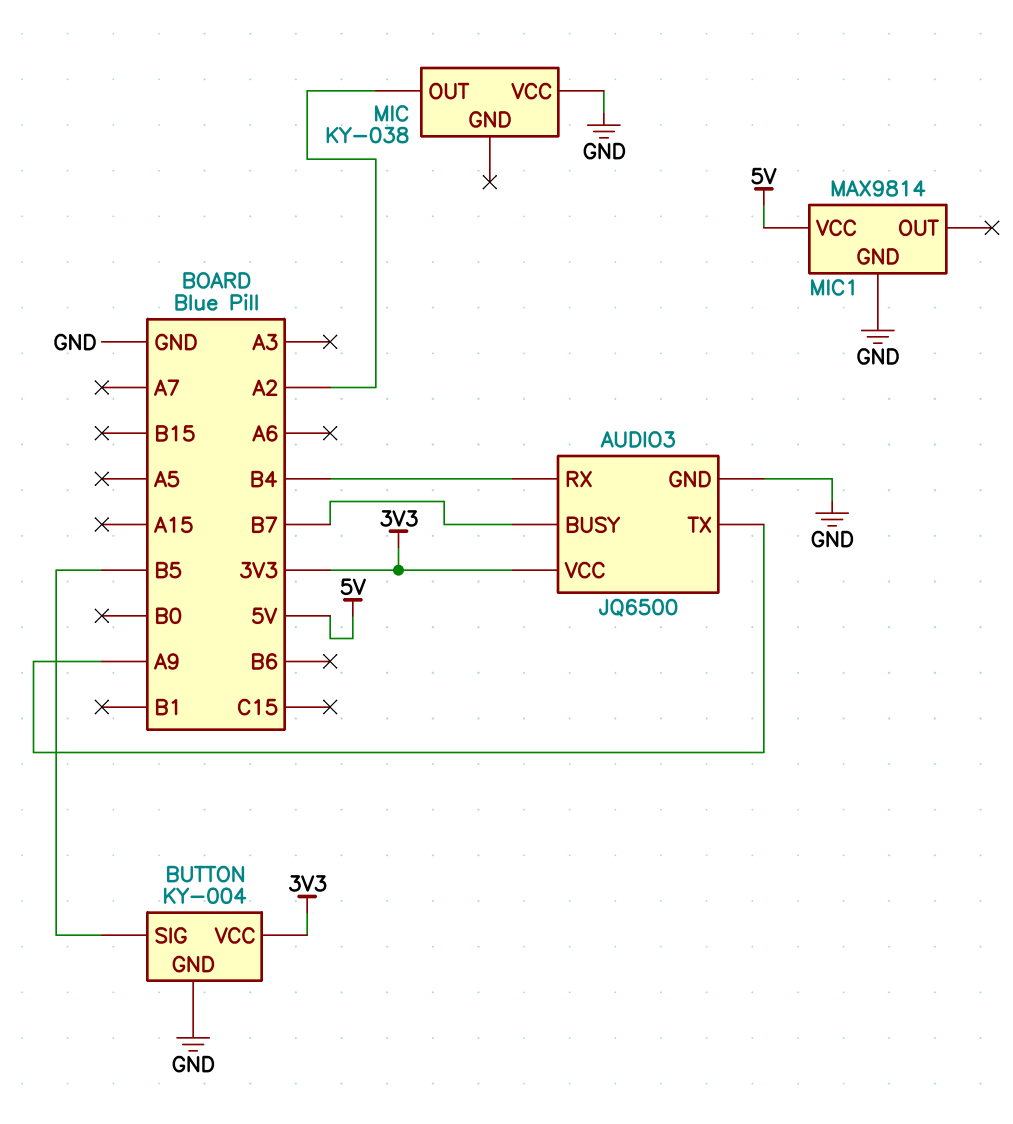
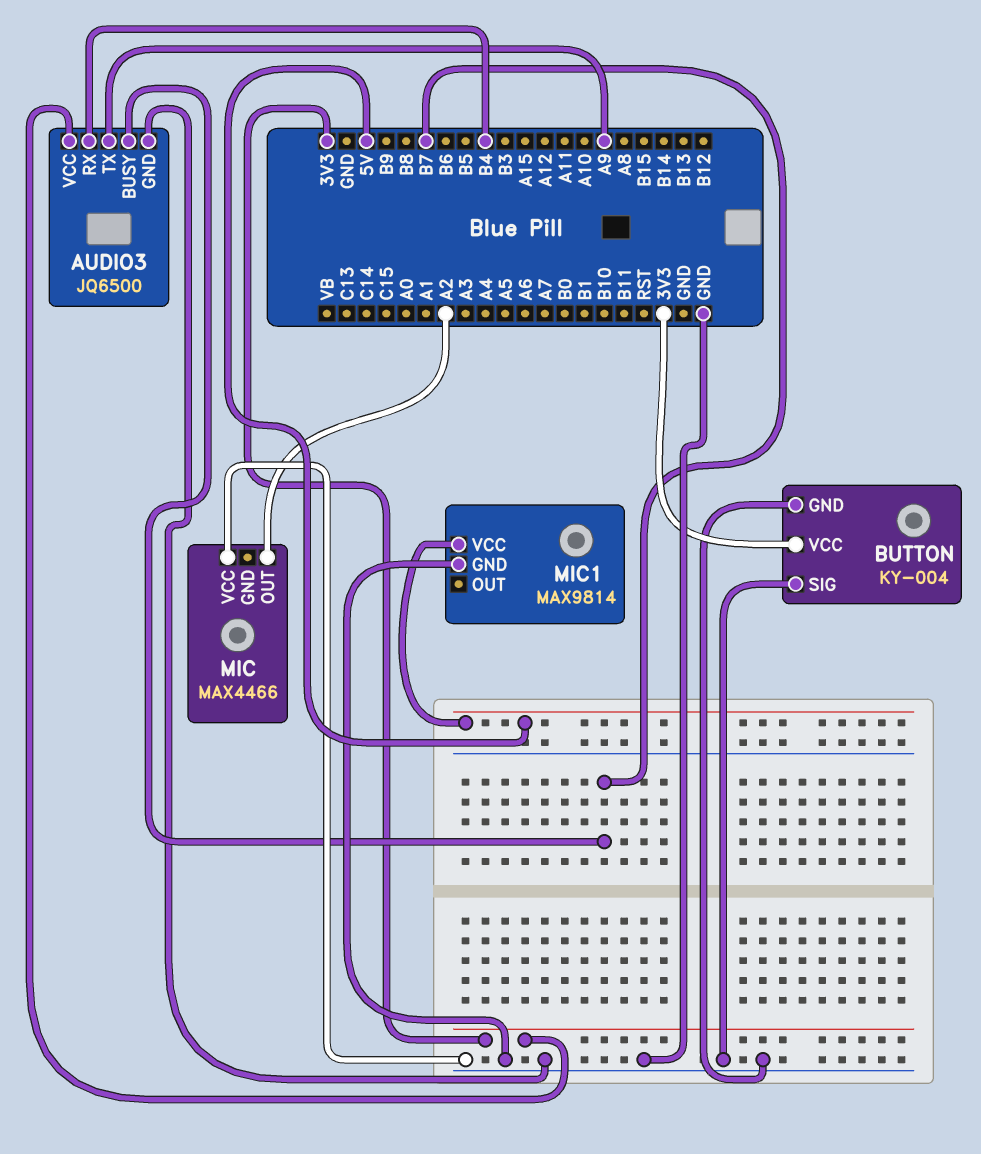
BUTTON pin SIG: B5 -> GND
MIC: KY-038 -> MAX4466

